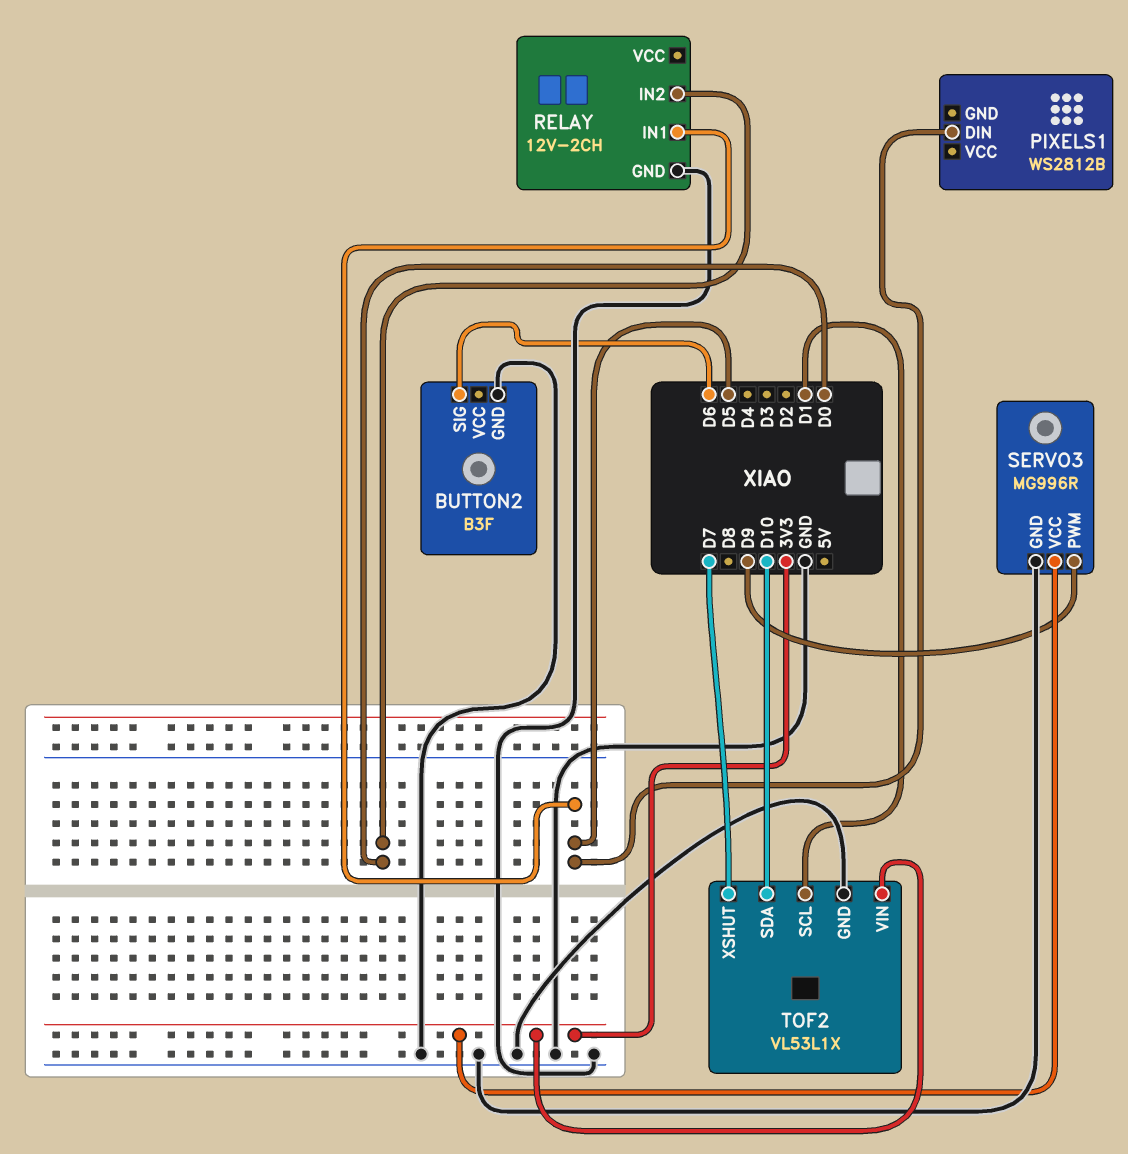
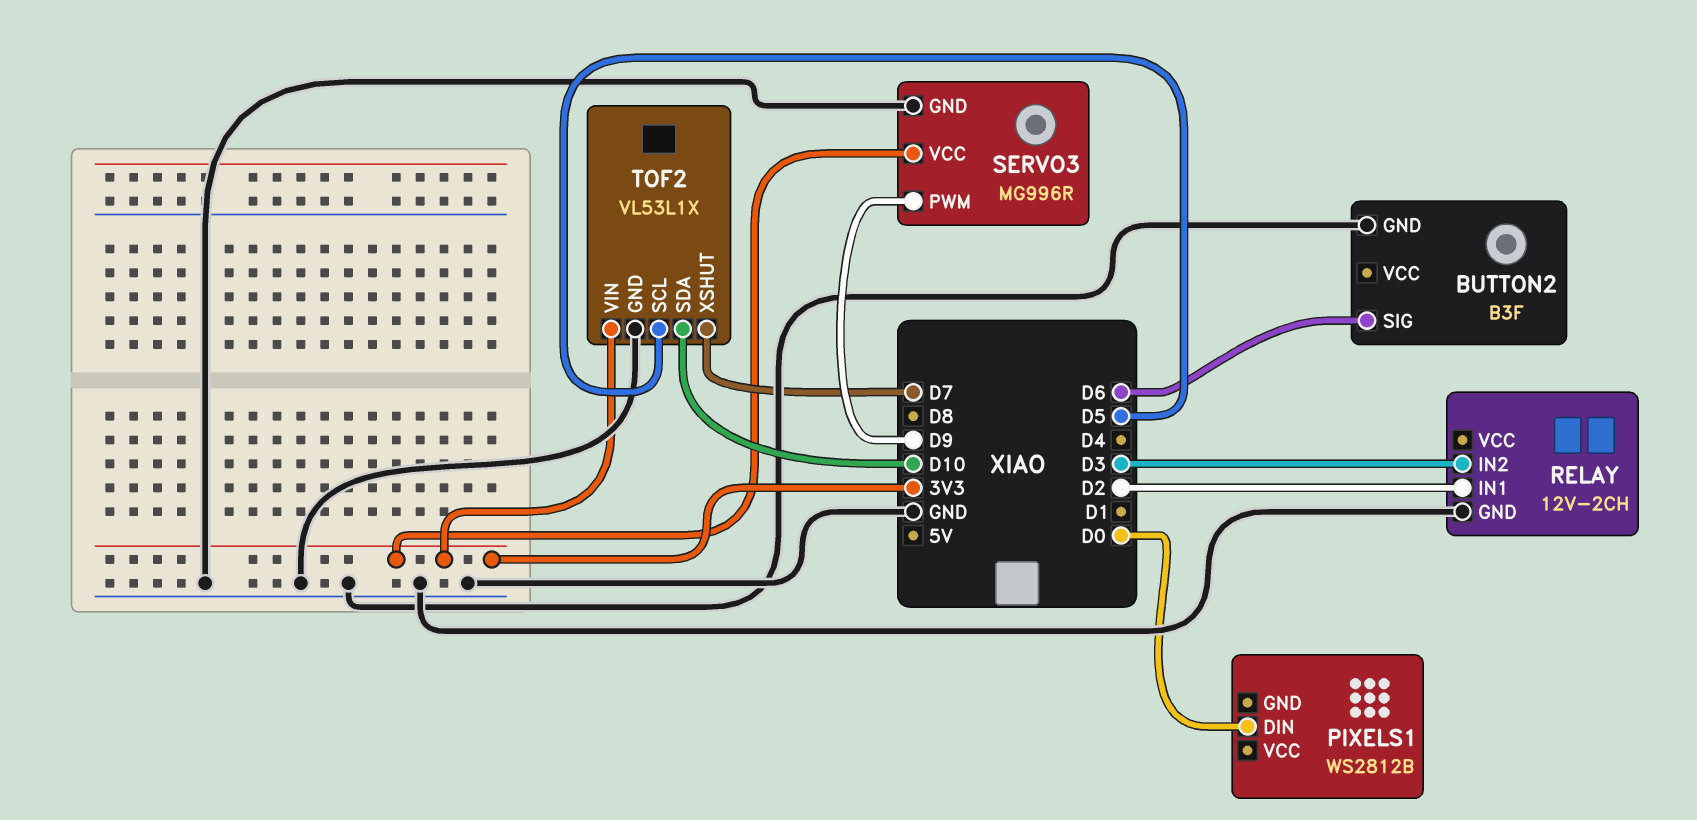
PIXELS1 pin DIN: D5 -> D0
RELAY pin IN1: D5 -> D2
RELAY pin IN2: D0 -> D3
TOF2 pin SCL: D1 -> D5

